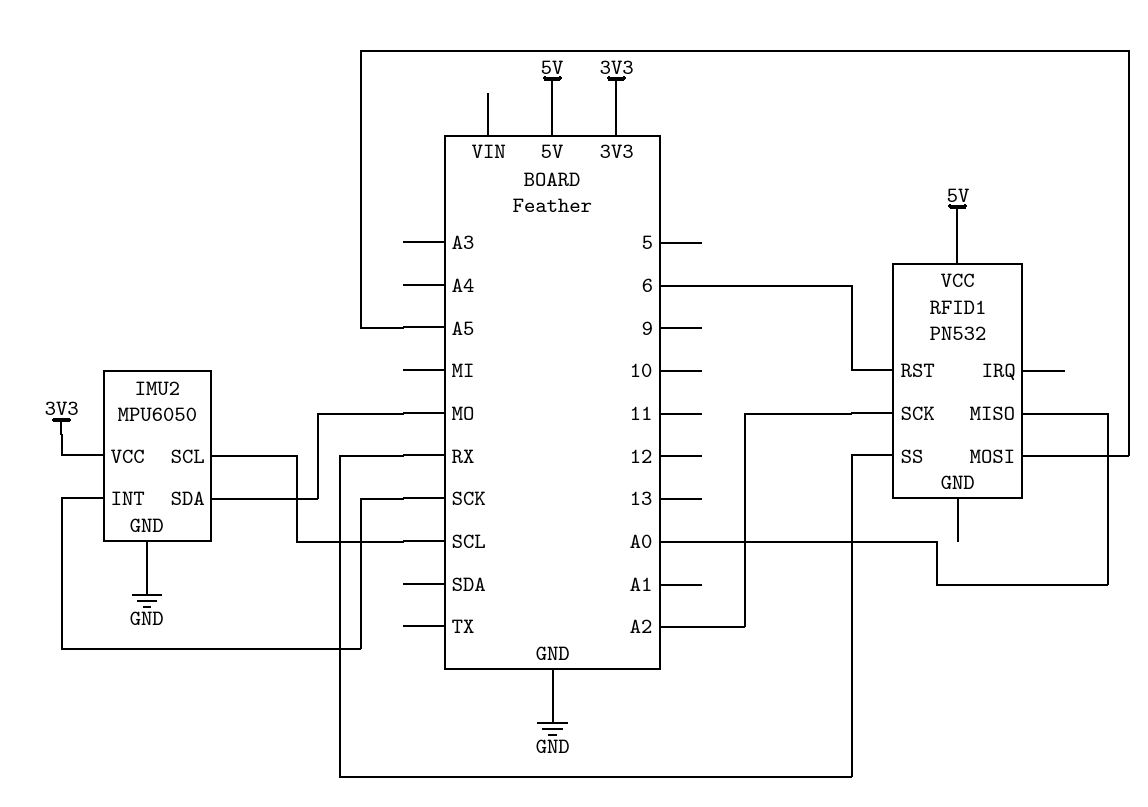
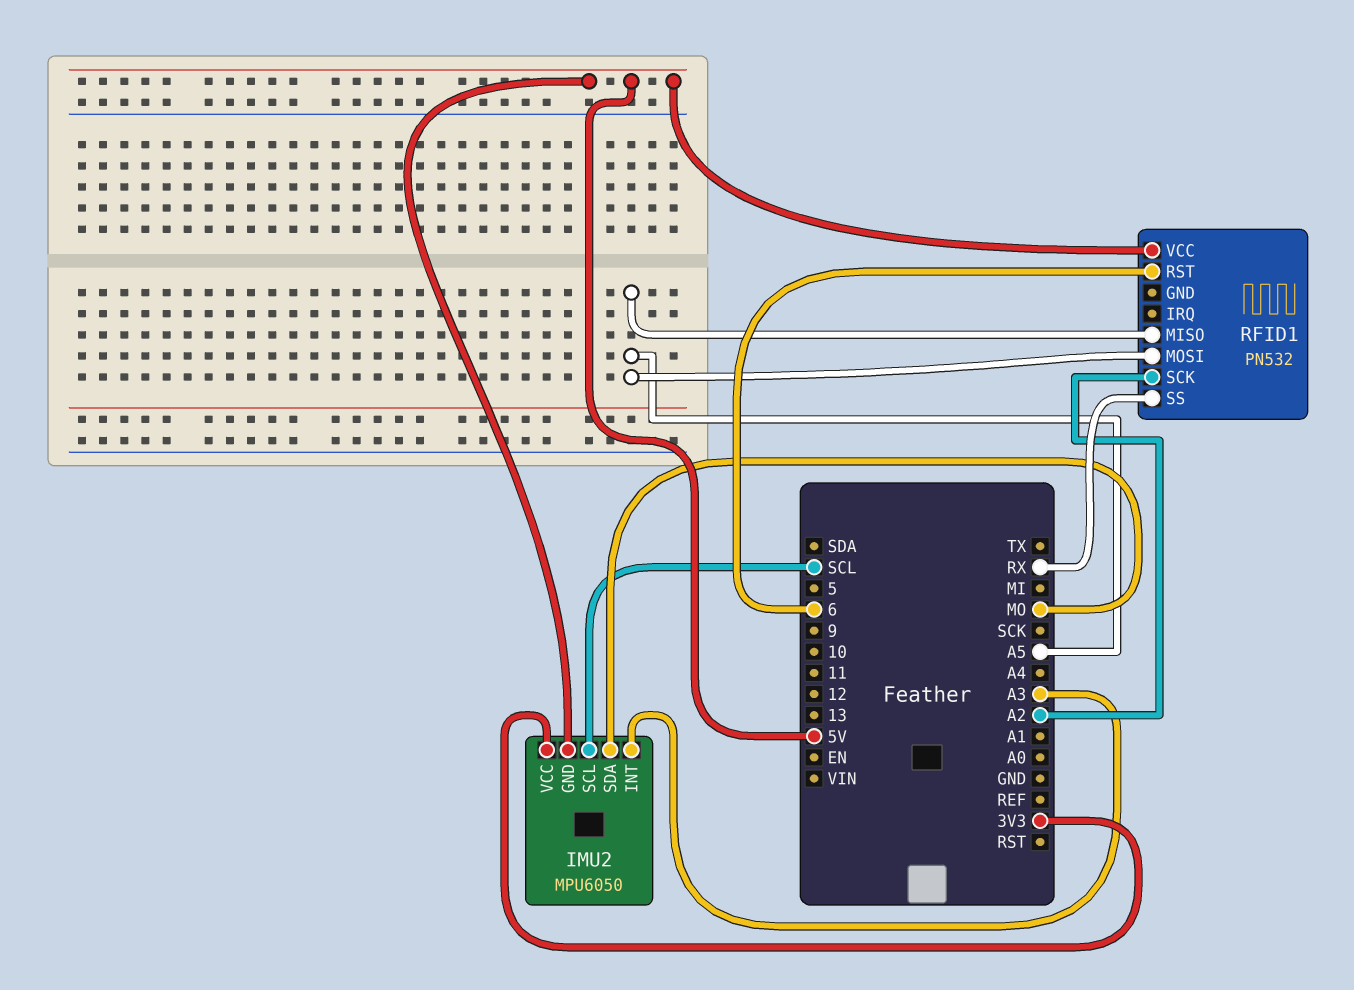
IMU2 pin GND: GND -> 5V
IMU2 pin INT: SCK -> A3
RFID1 pin MISO: A0 -> A5

